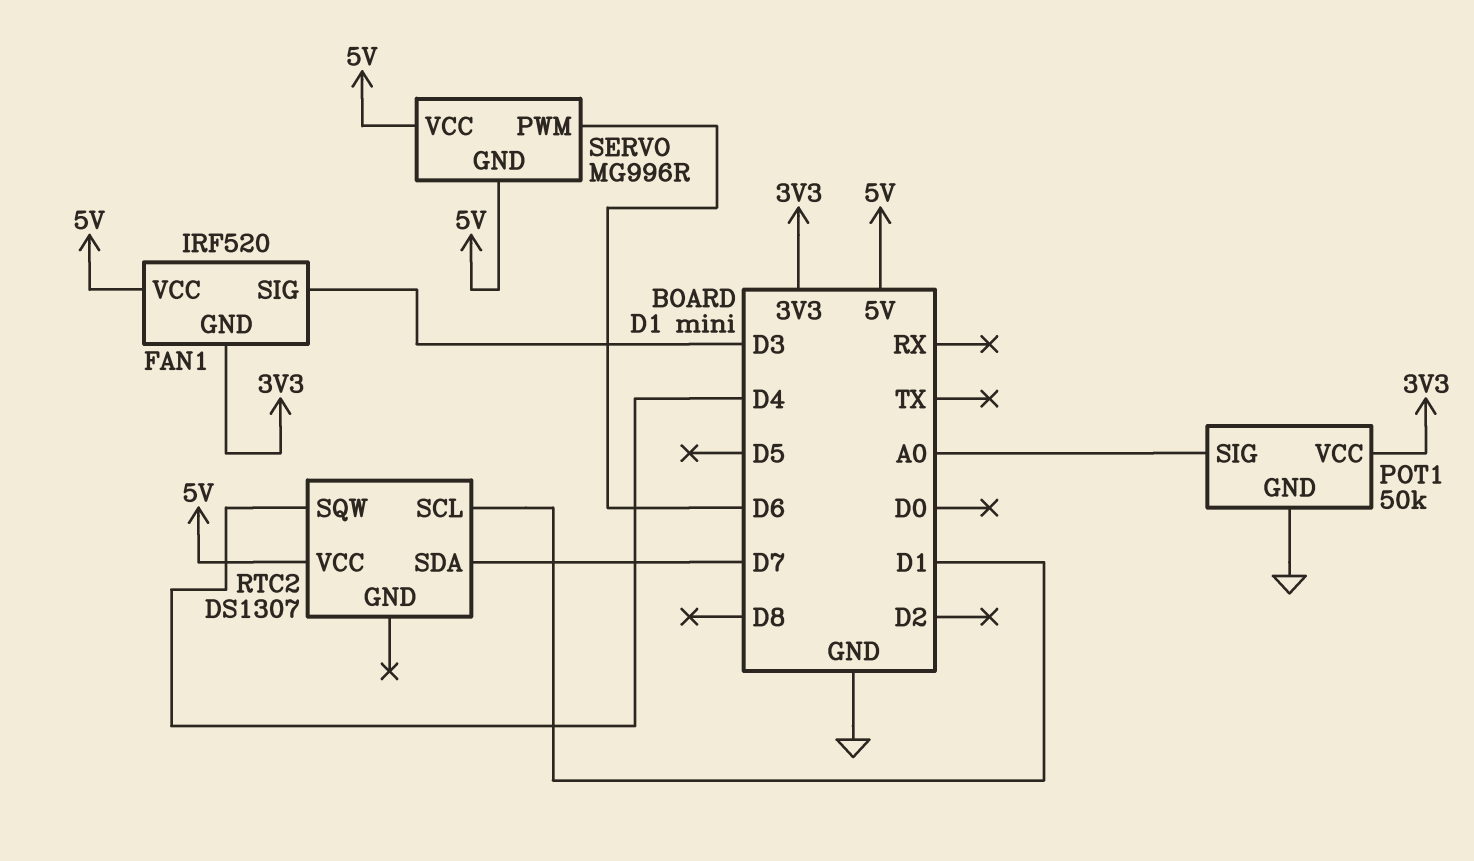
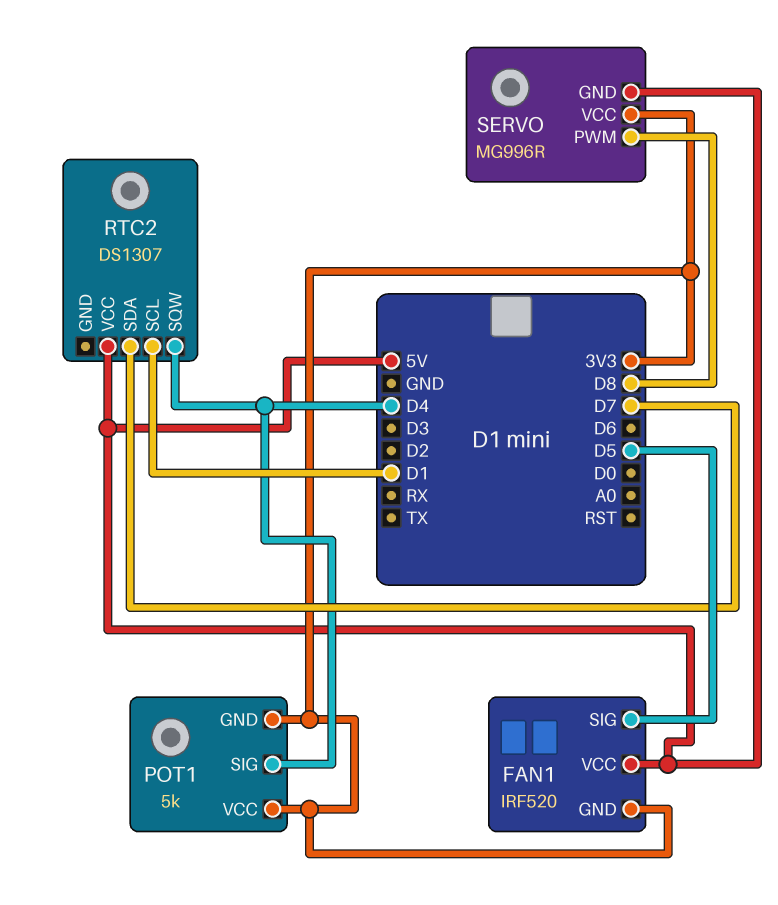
FAN1 pin SIG: D3 -> D5
POT1: 50k -> 5k
POT1 pin GND: GND -> 3V3
POT1 pin SIG: A0 -> D4
SERVO pin PWM: D6 -> D8
SERVO pin VCC: 5V -> 3V3

